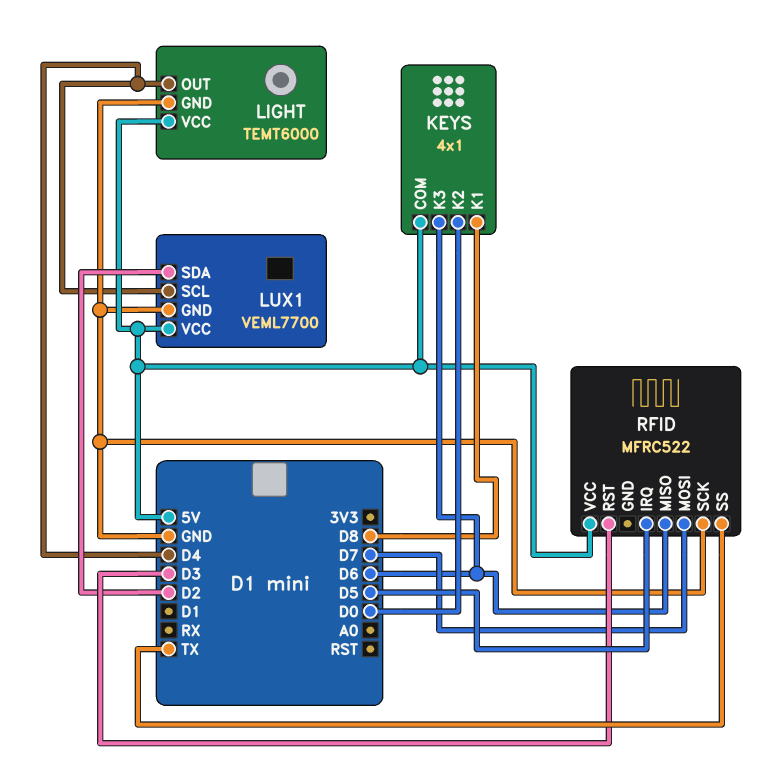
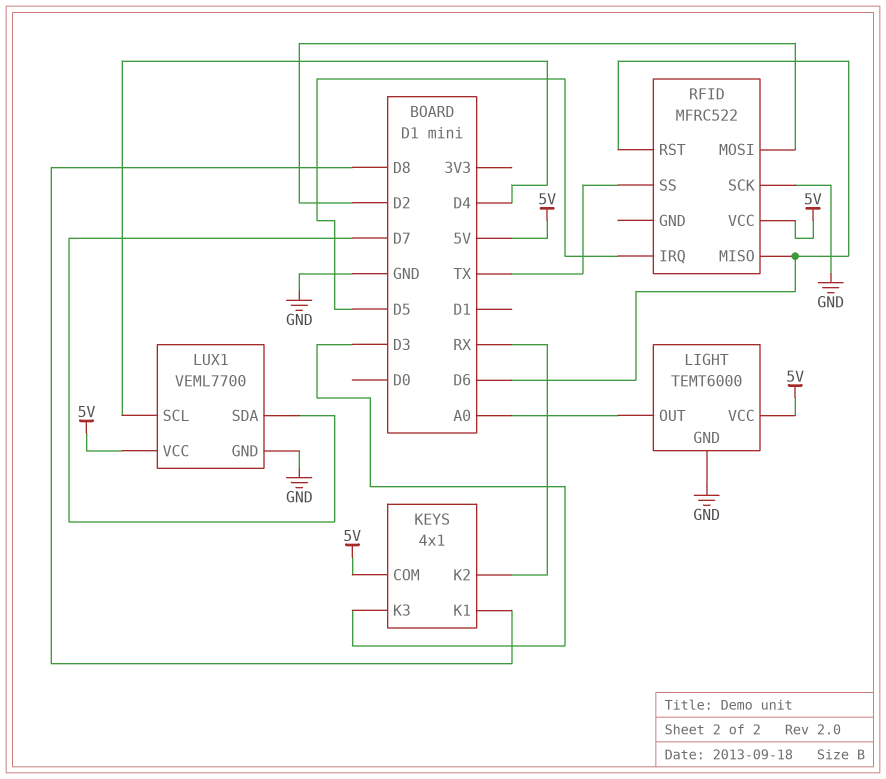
KEYS pin K2: D0 -> RX
KEYS pin K3: D6 -> D3
LIGHT pin OUT: D4 -> A0
LUX1 pin SDA: D2 -> D7
RFID pin MOSI: D7 -> D2
RFID pin RST: D3 -> D6

